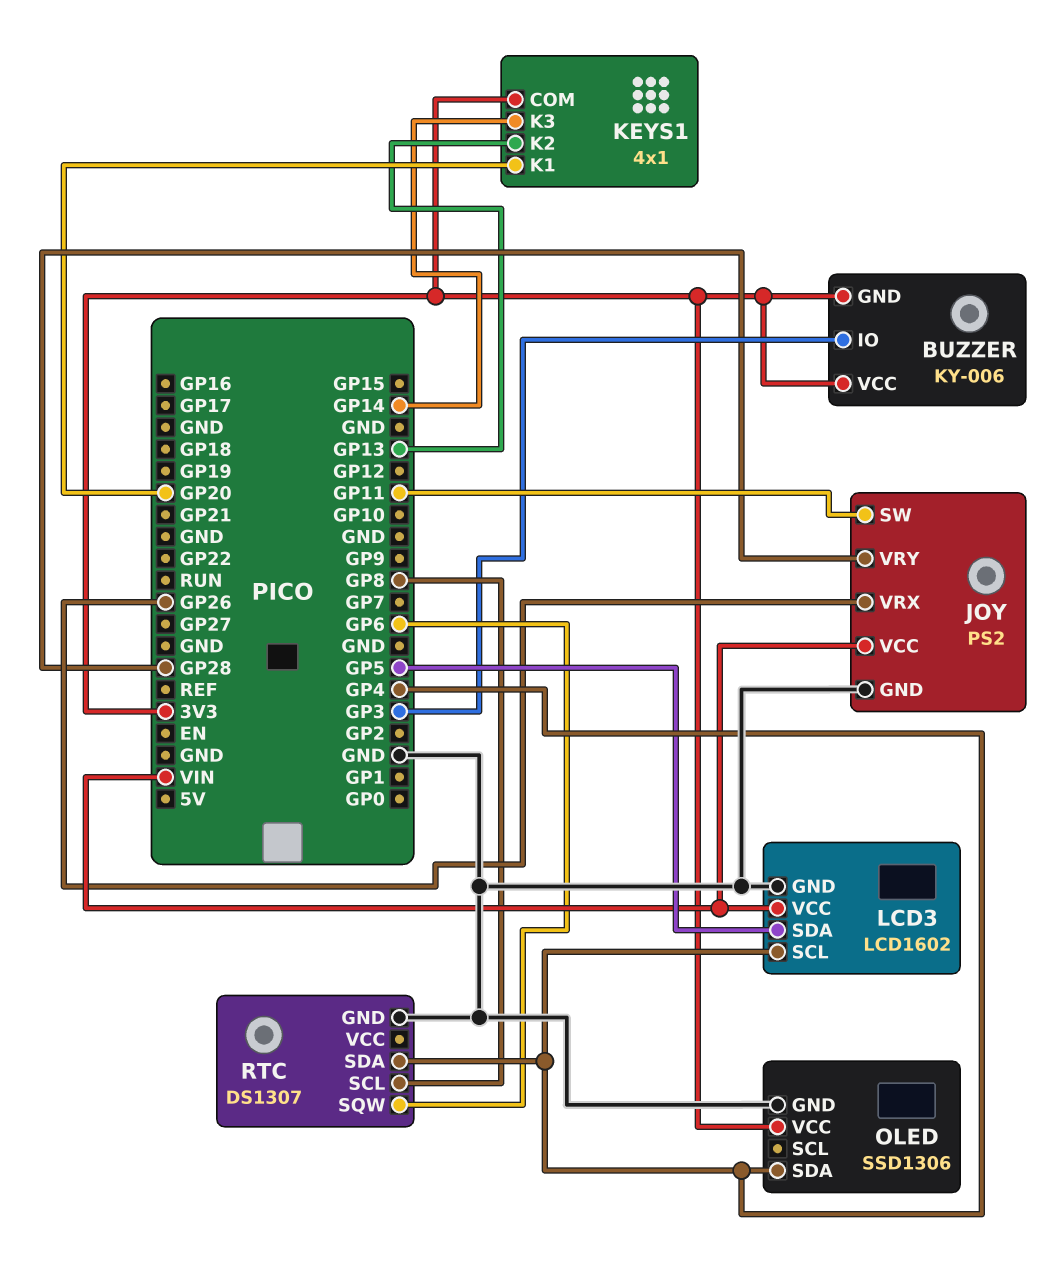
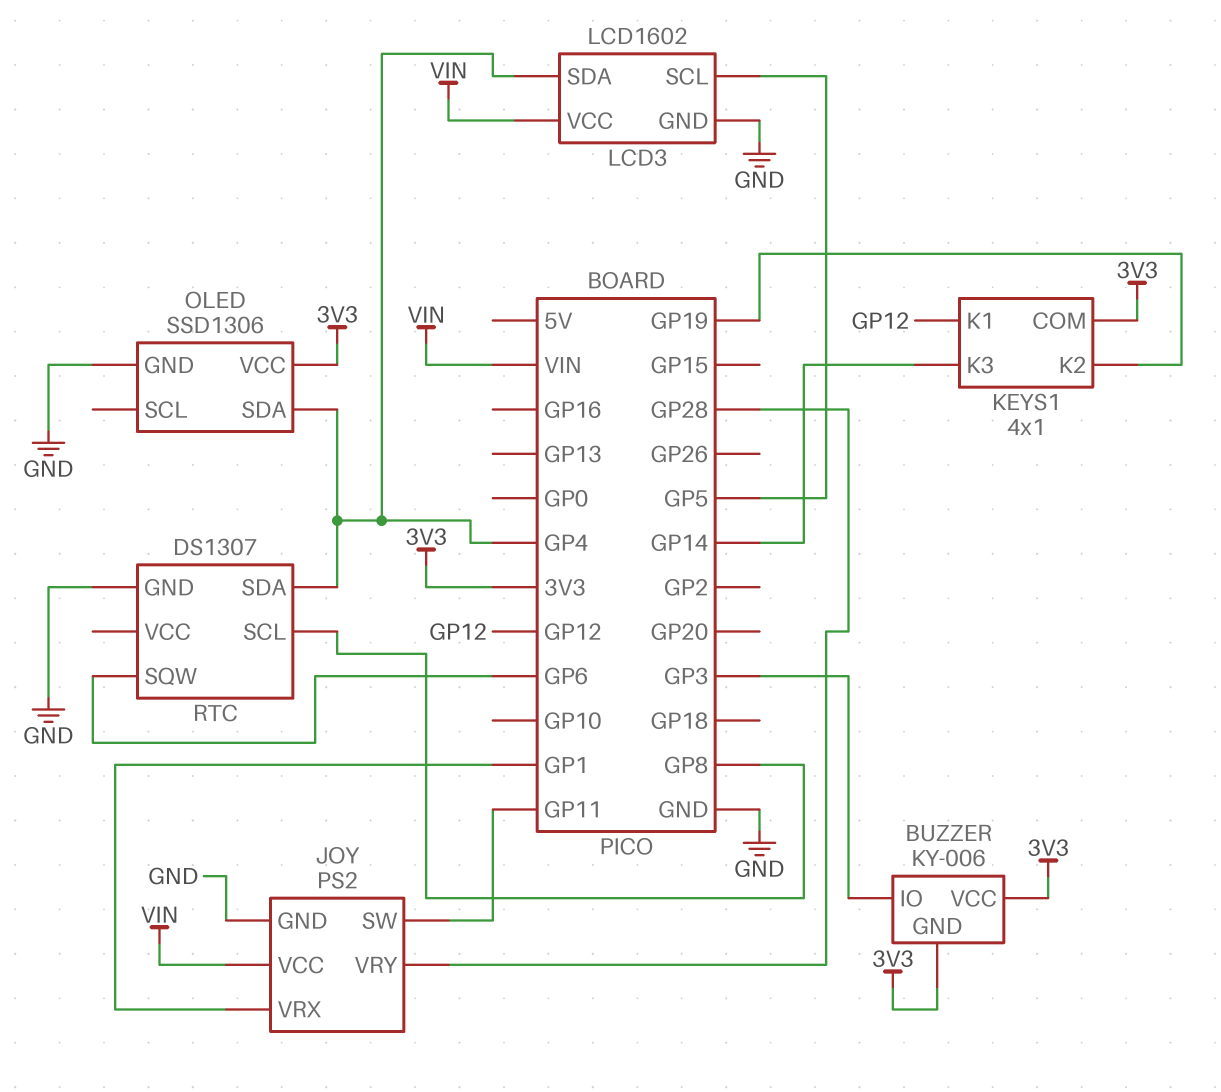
JOY pin VRX: GP26 -> GP1
KEYS1 pin K1: GP20 -> GP12
KEYS1 pin K2: GP13 -> GP19
LCD3 pin SCL: GP4 -> GP5
LCD3 pin SDA: GP5 -> GP4

